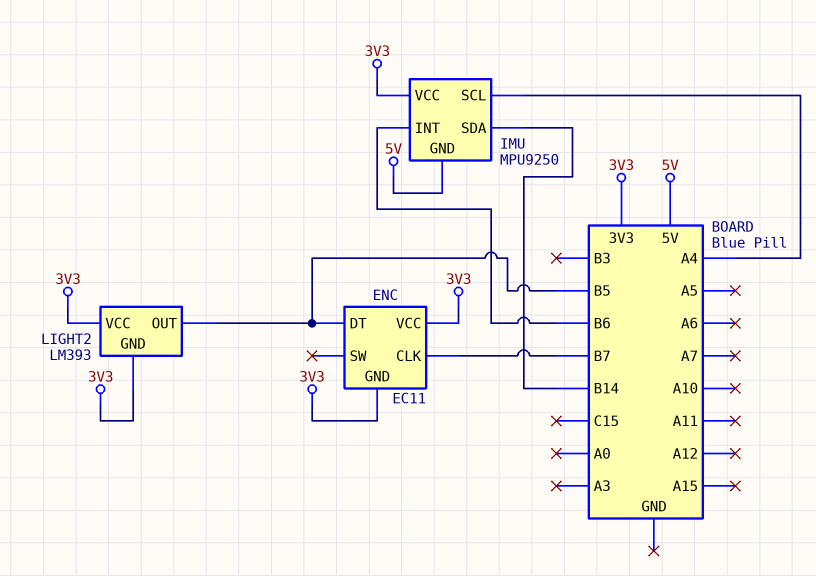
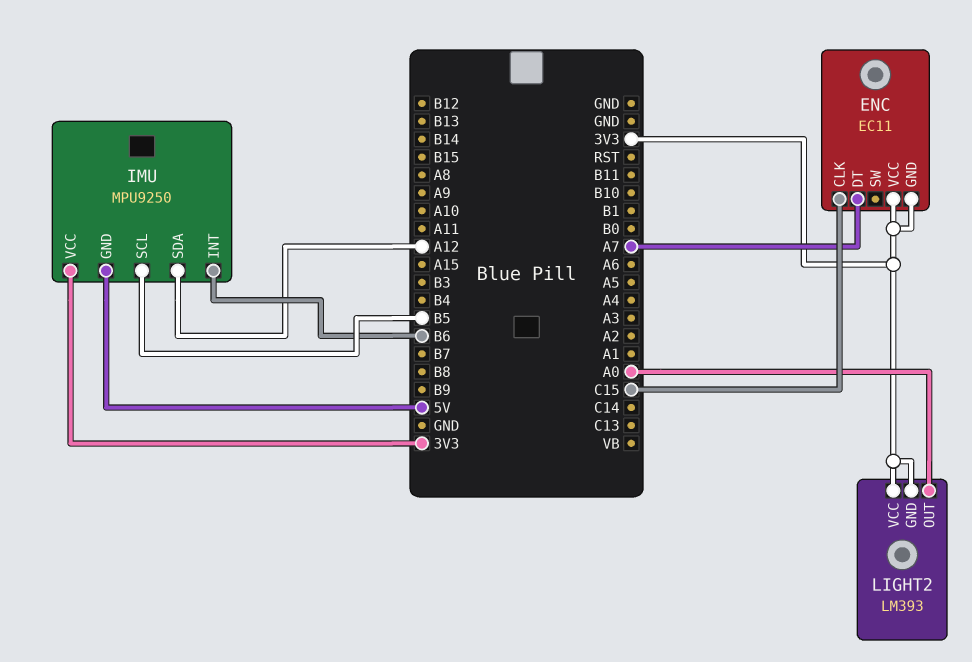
ENC pin CLK: B7 -> C15
ENC pin DT: B5 -> A7
IMU pin SCL: A4 -> B5
IMU pin SDA: B14 -> A12
LIGHT2 pin OUT: B5 -> A0

